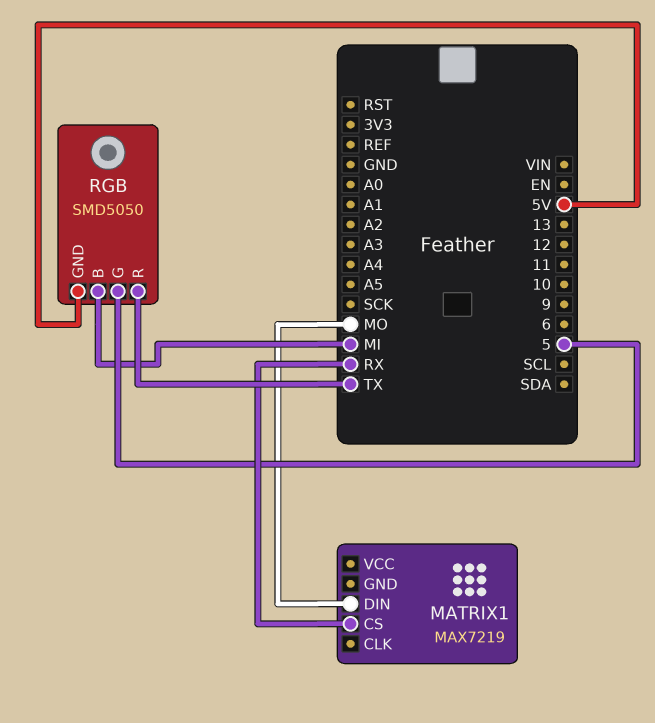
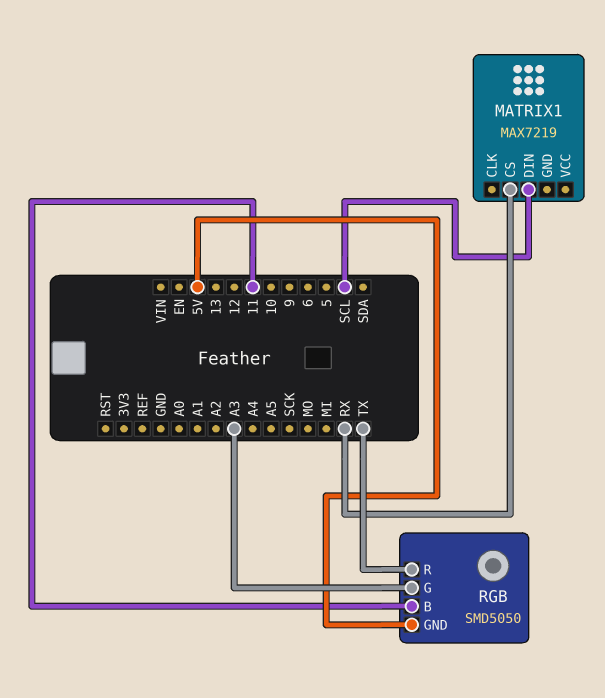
MATRIX1 pin DIN: MO -> SCL
RGB pin B: MI -> 11
RGB pin G: 5 -> A3

